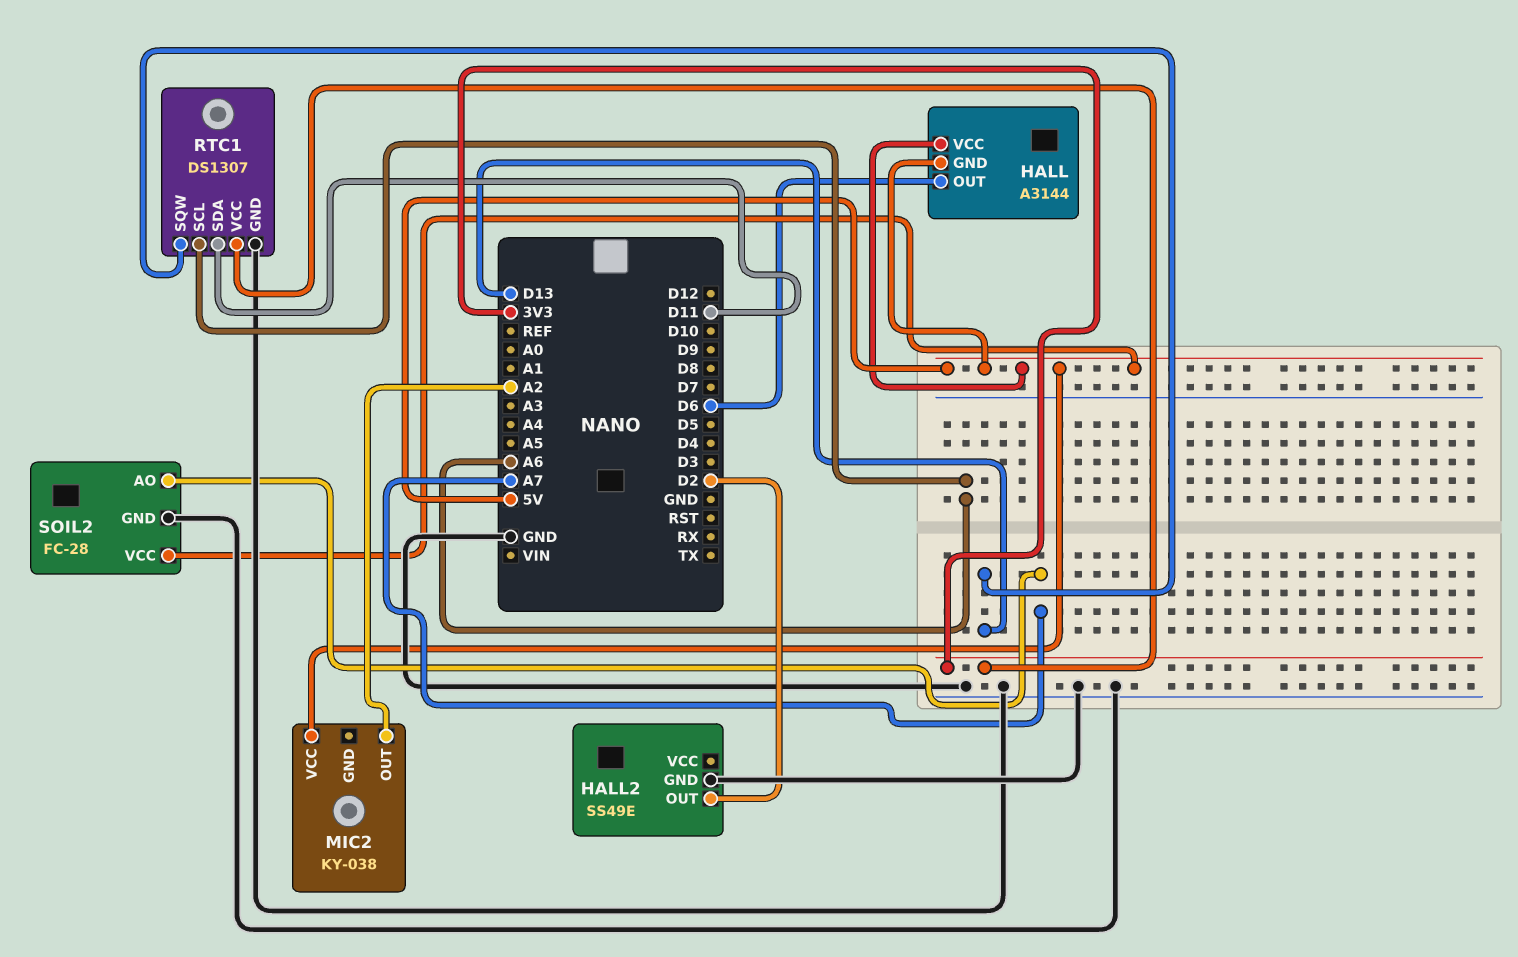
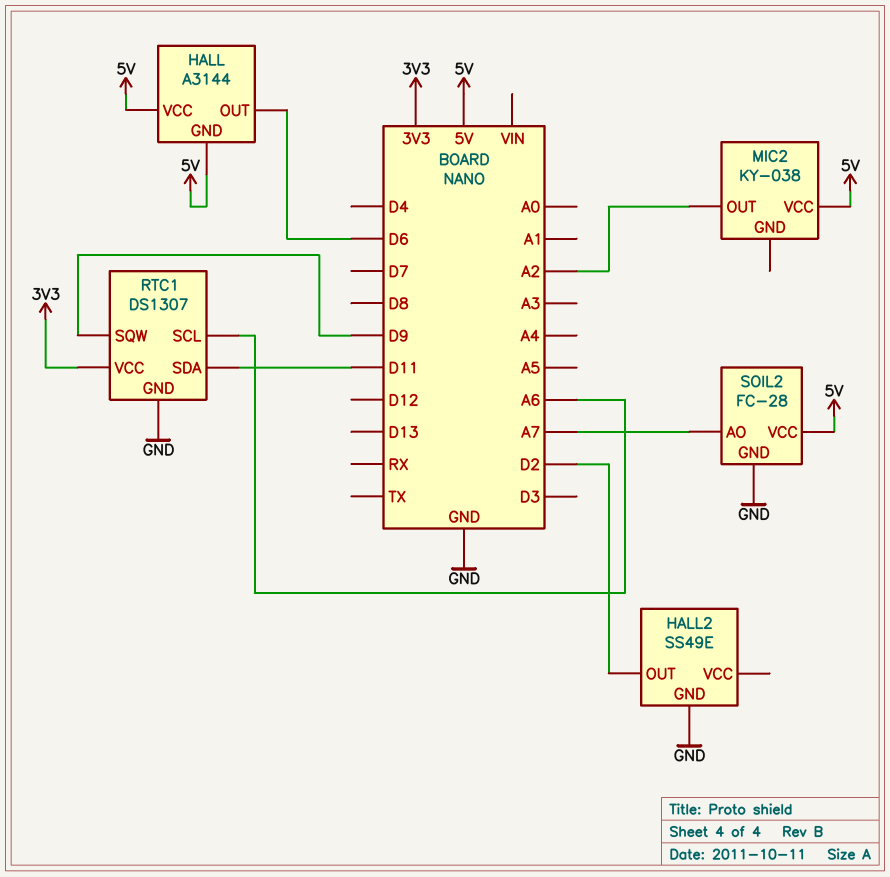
RTC1 pin SQW: D13 -> D9

